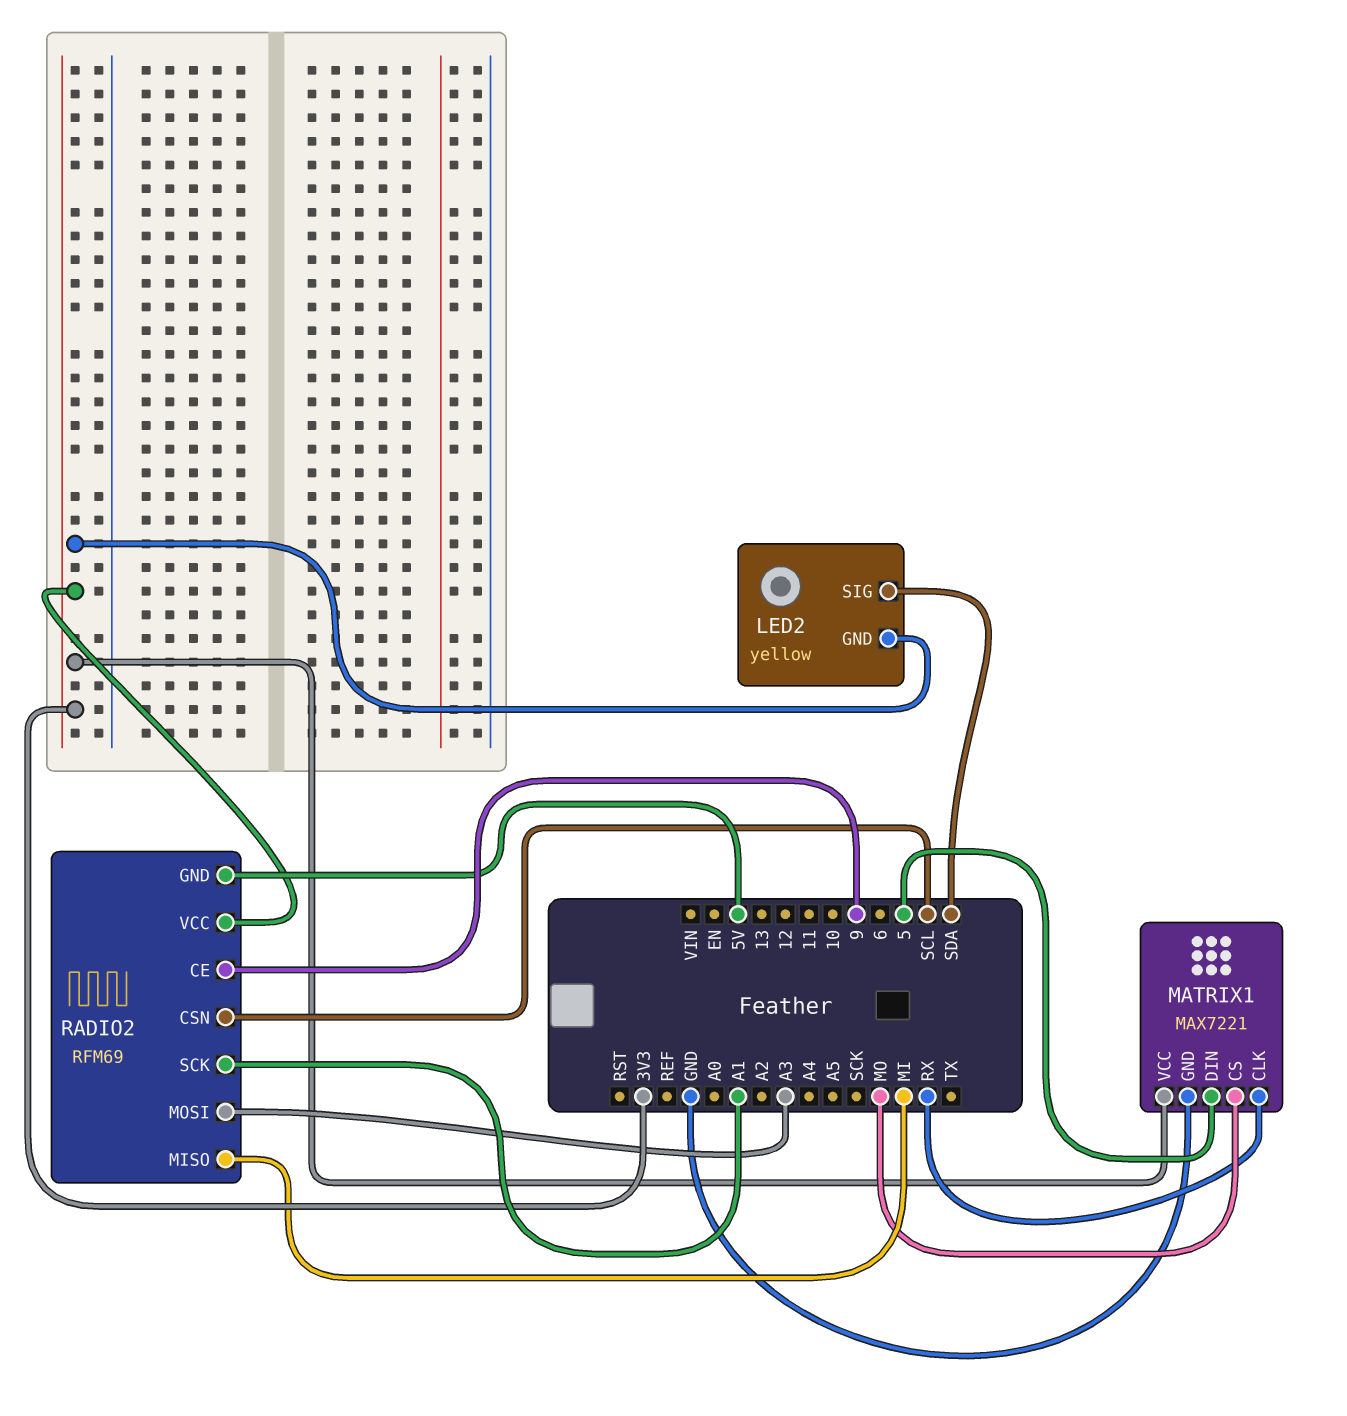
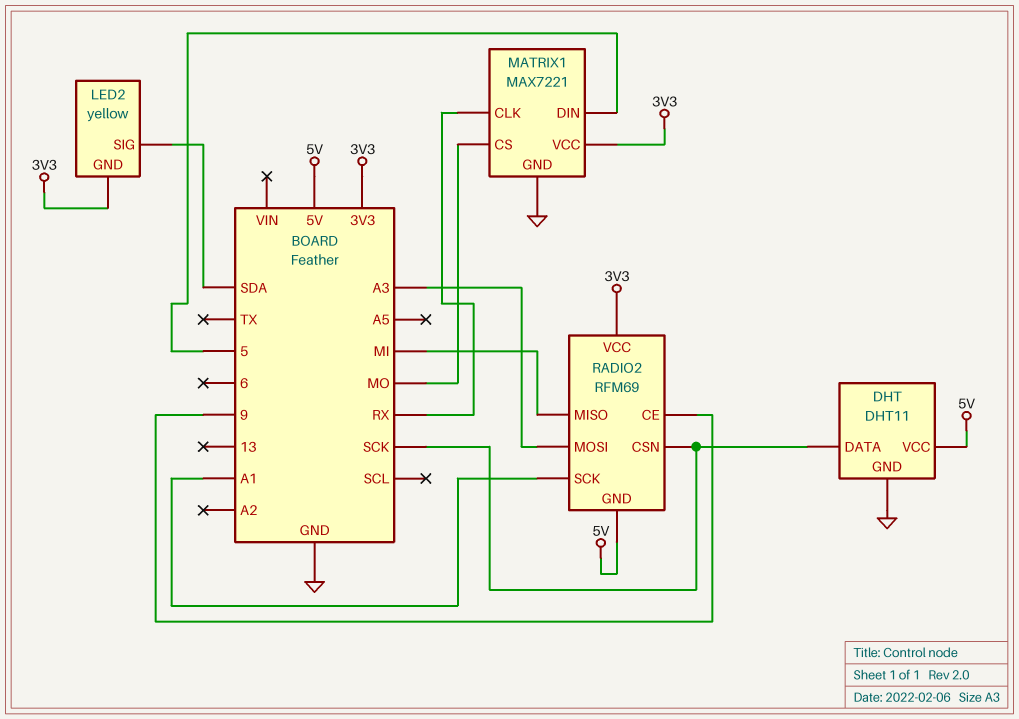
DHT: none -> DHT11
DHT pin DATA: none -> SCK
DHT pin GND: none -> GND
DHT pin VCC: none -> 5V
RADIO2 pin CSN: SCL -> SCK

